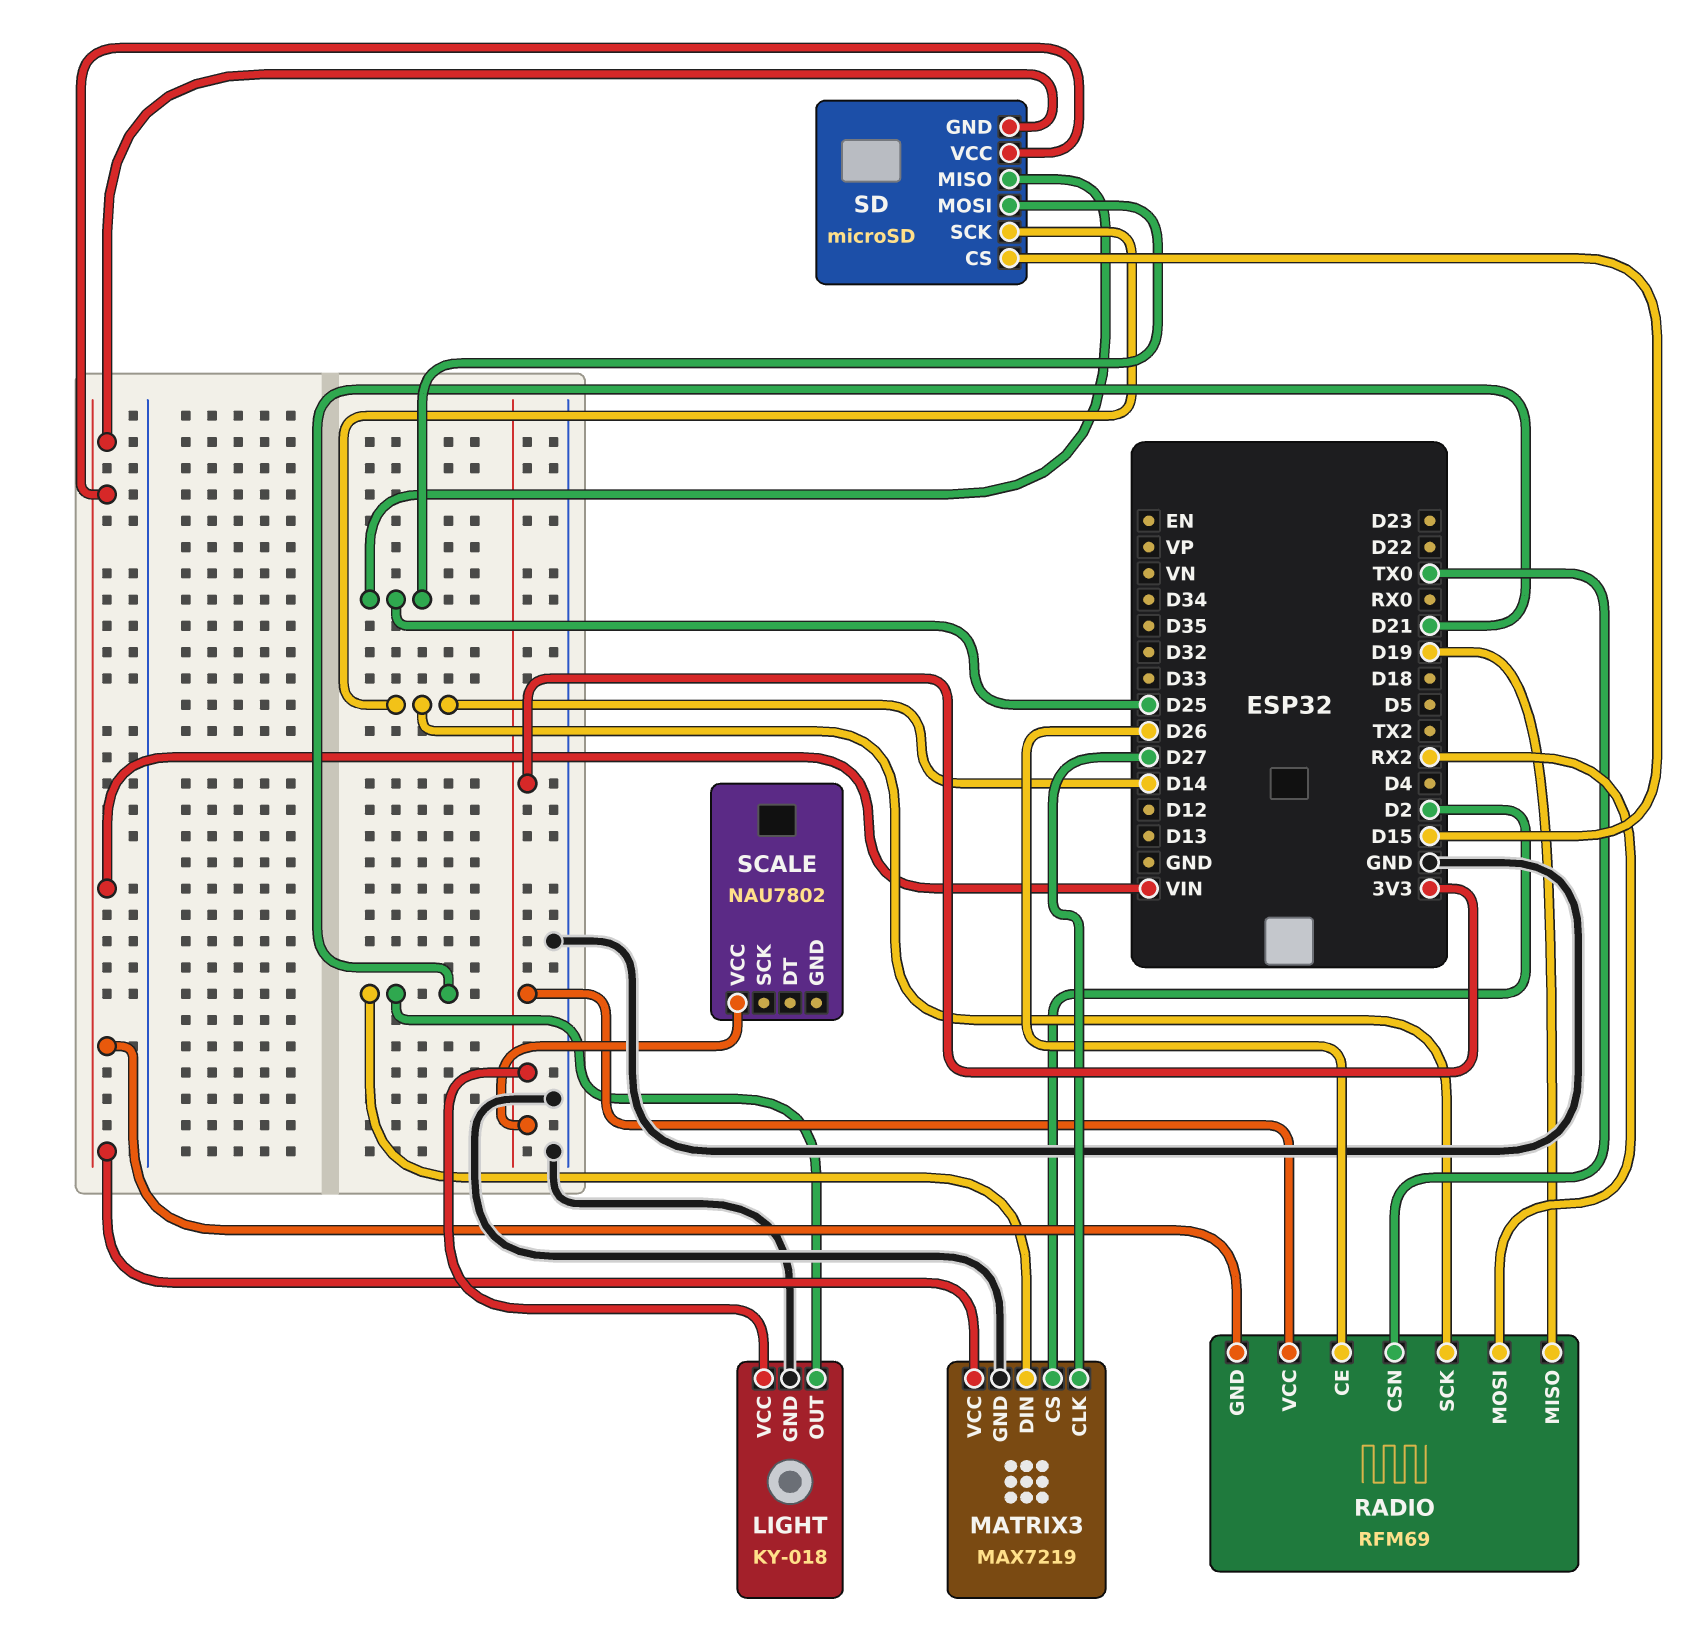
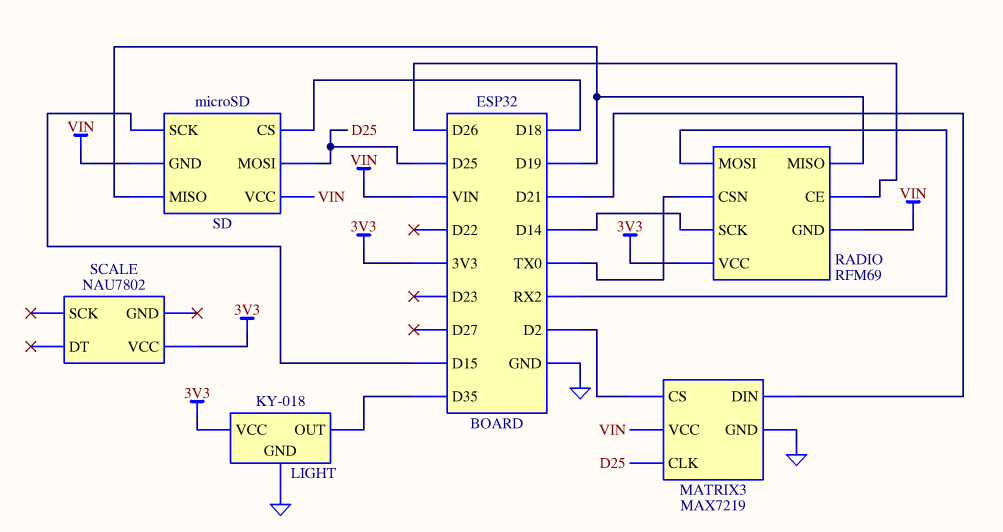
LIGHT pin OUT: D21 -> D35
MATRIX3 pin CLK: D27 -> D25
SD pin CS: D15 -> D18
SD pin MISO: D25 -> D19
SD pin SCK: D14 -> D15

